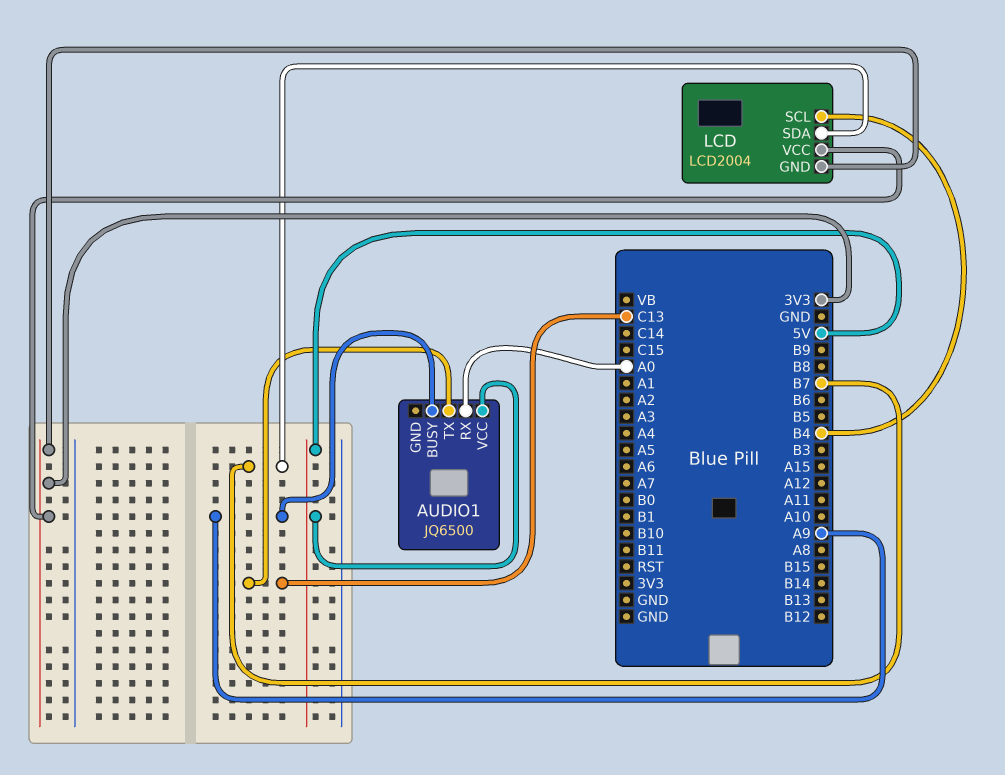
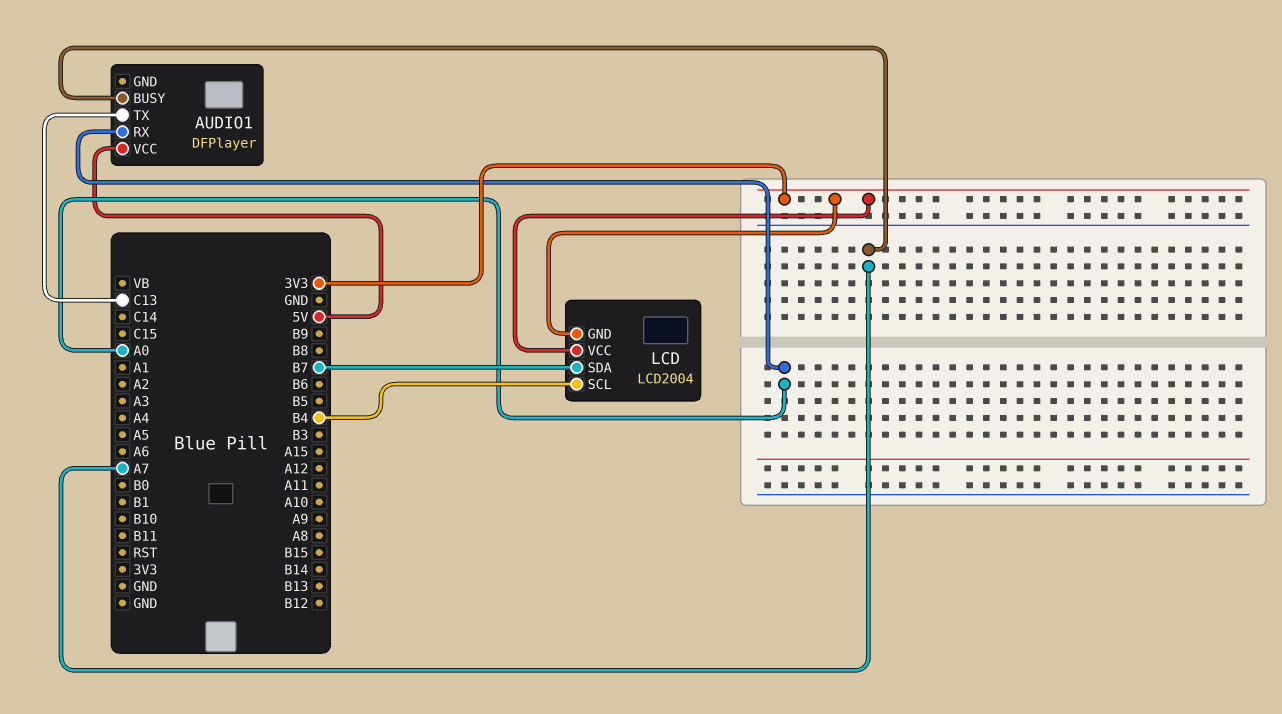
AUDIO1: JQ6500 -> DFPlayer
AUDIO1 pin BUSY: A9 -> A7

